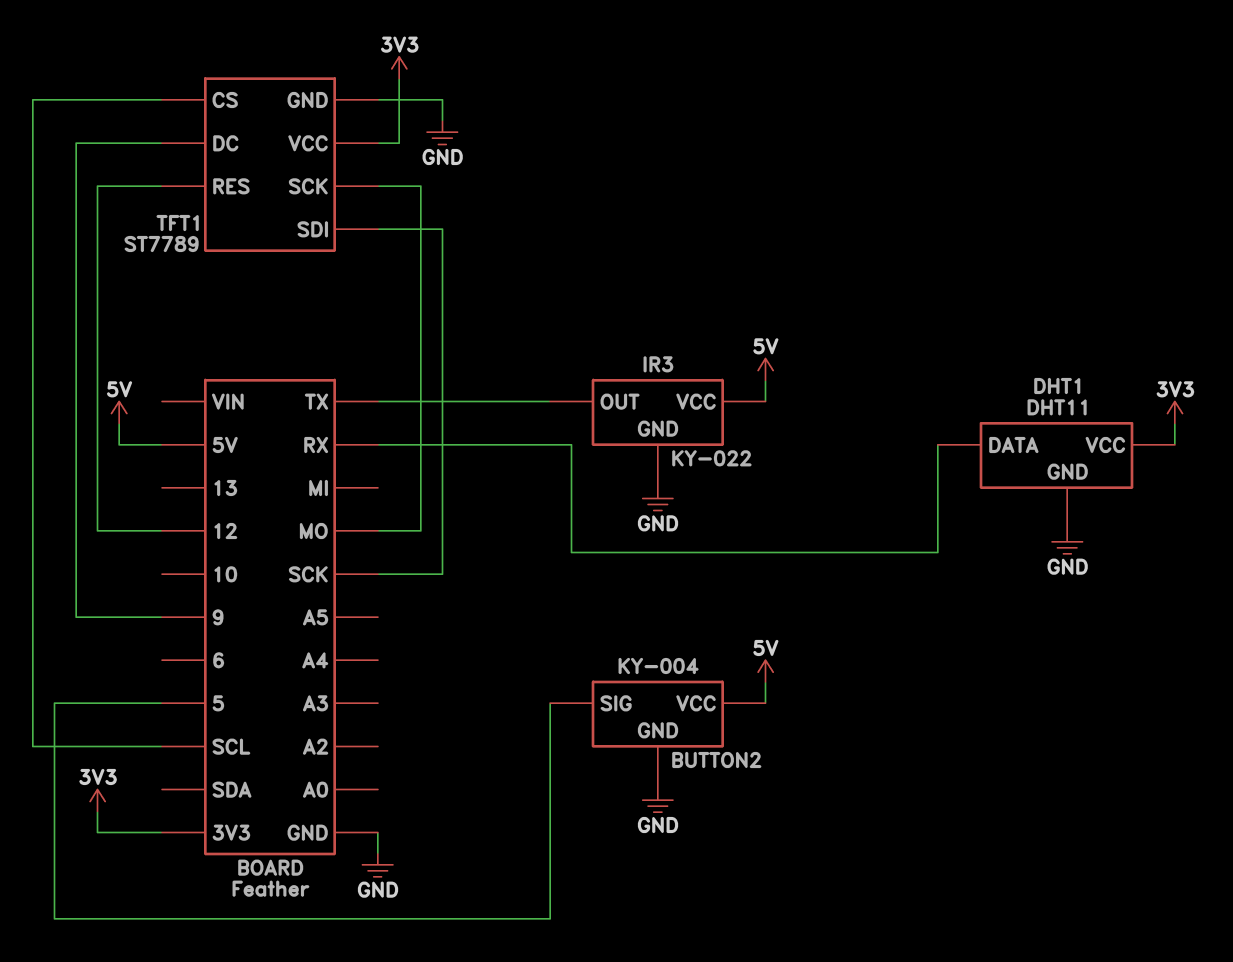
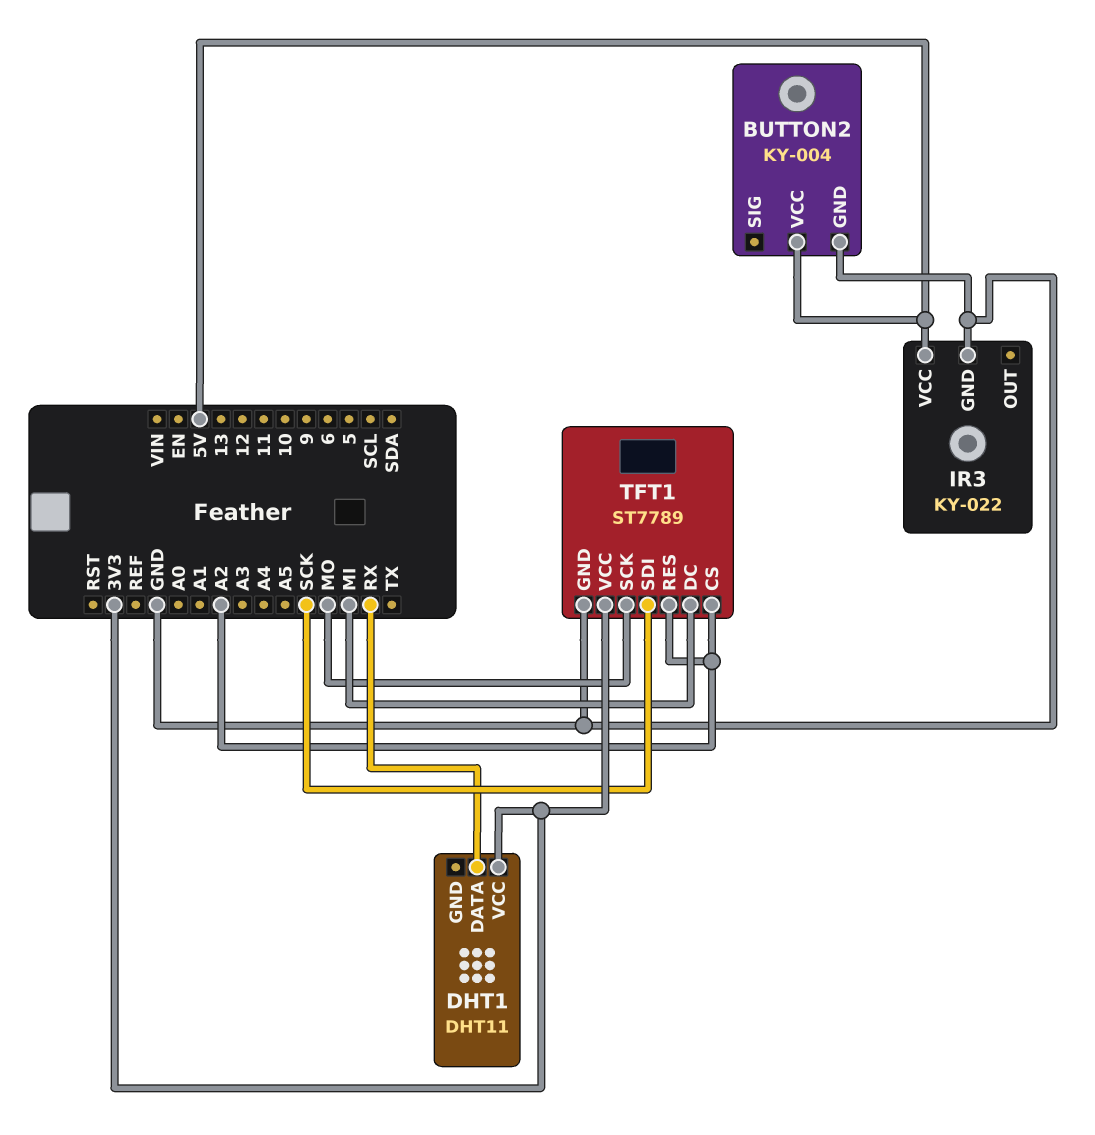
BUTTON2 pin SIG: 5 -> none
DHT1 pin GND: GND -> none
IR3 pin OUT: TX -> none
TFT1 pin CS: SCL -> A2
TFT1 pin DC: 9 -> MI
TFT1 pin RES: 12 -> A2

